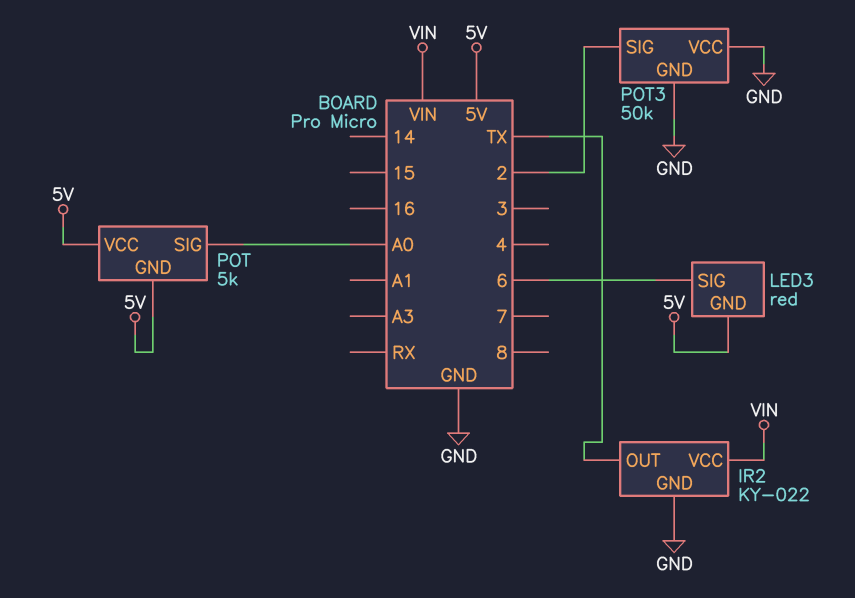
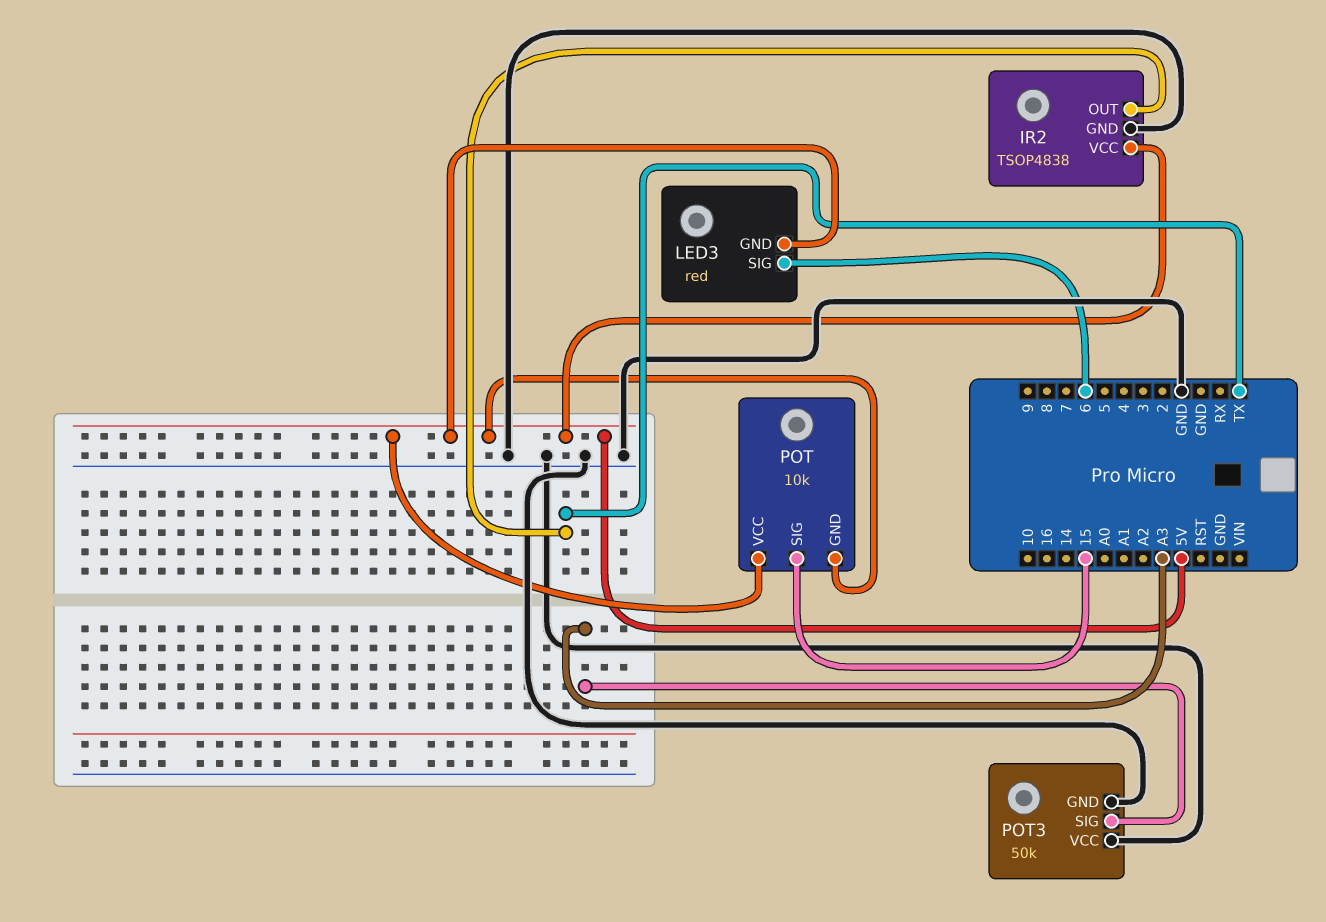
IR2: KY-022 -> TSOP4838
IR2 pin VCC: VIN -> 5V
POT: 5k -> 10k
POT pin SIG: A0 -> 15
POT3 pin SIG: 2 -> A3

